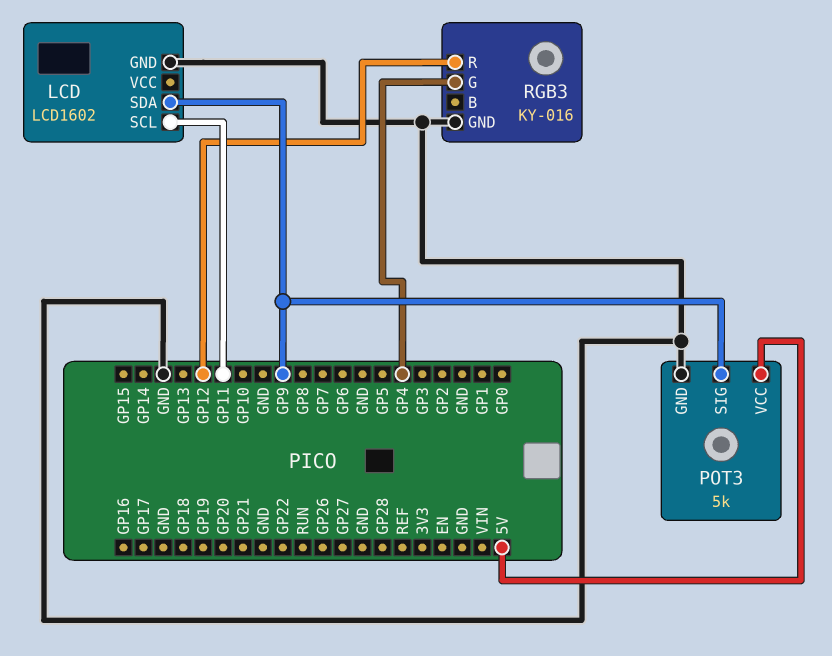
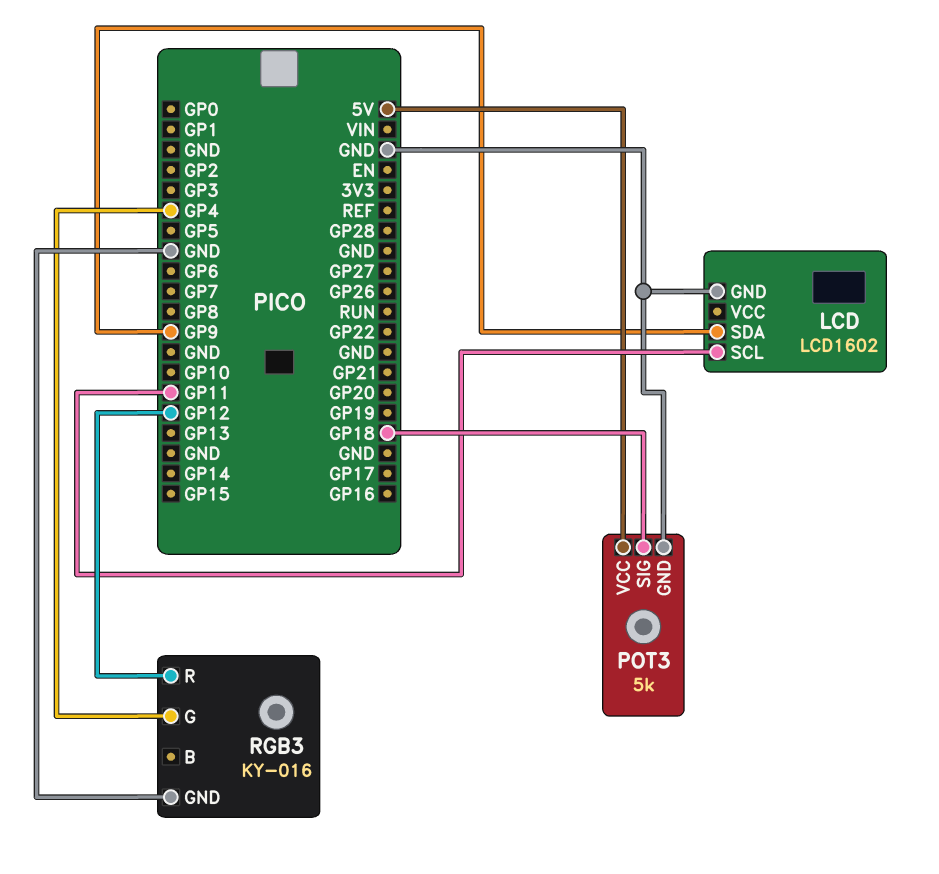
POT3 pin SIG: GP9 -> GP18

